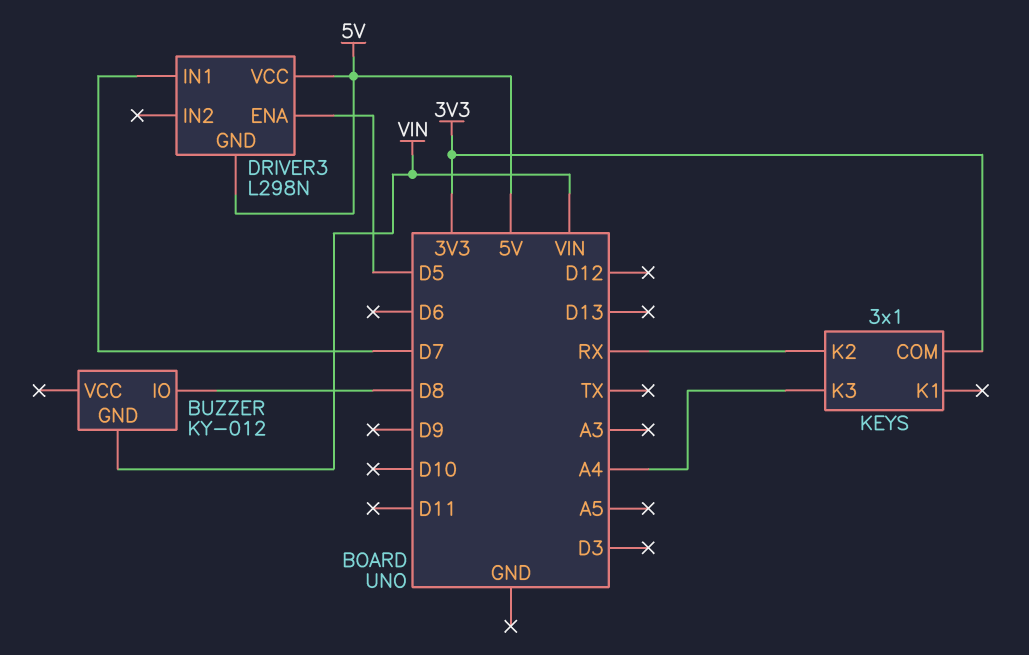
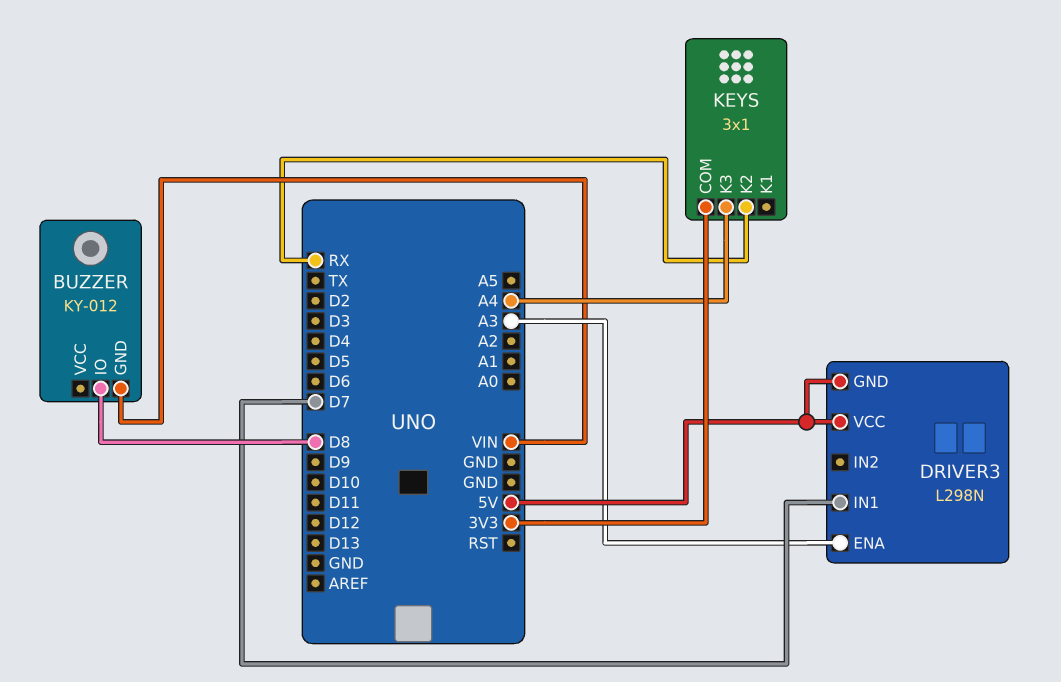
DRIVER3 pin ENA: D5 -> A3

